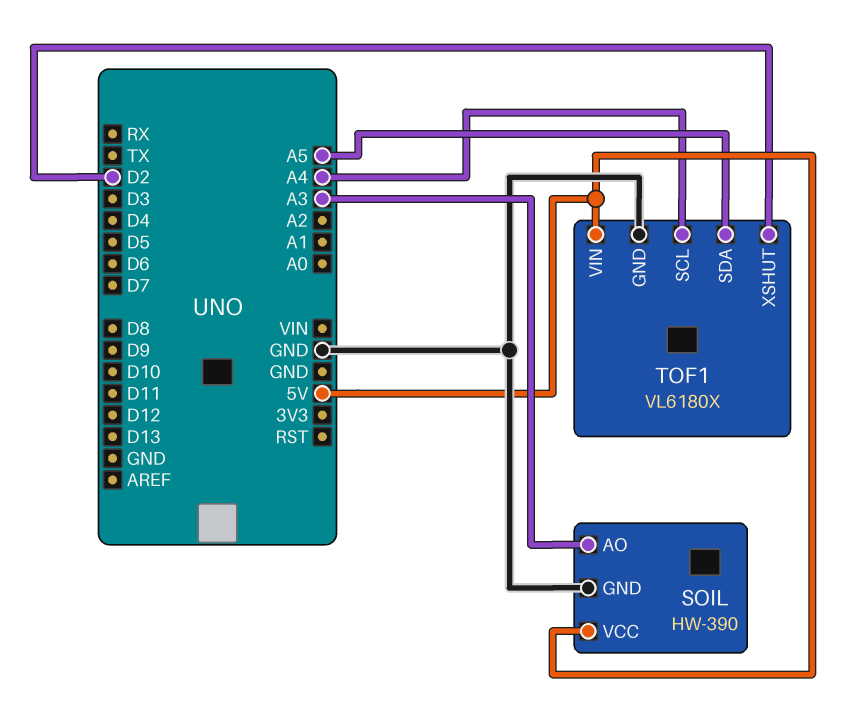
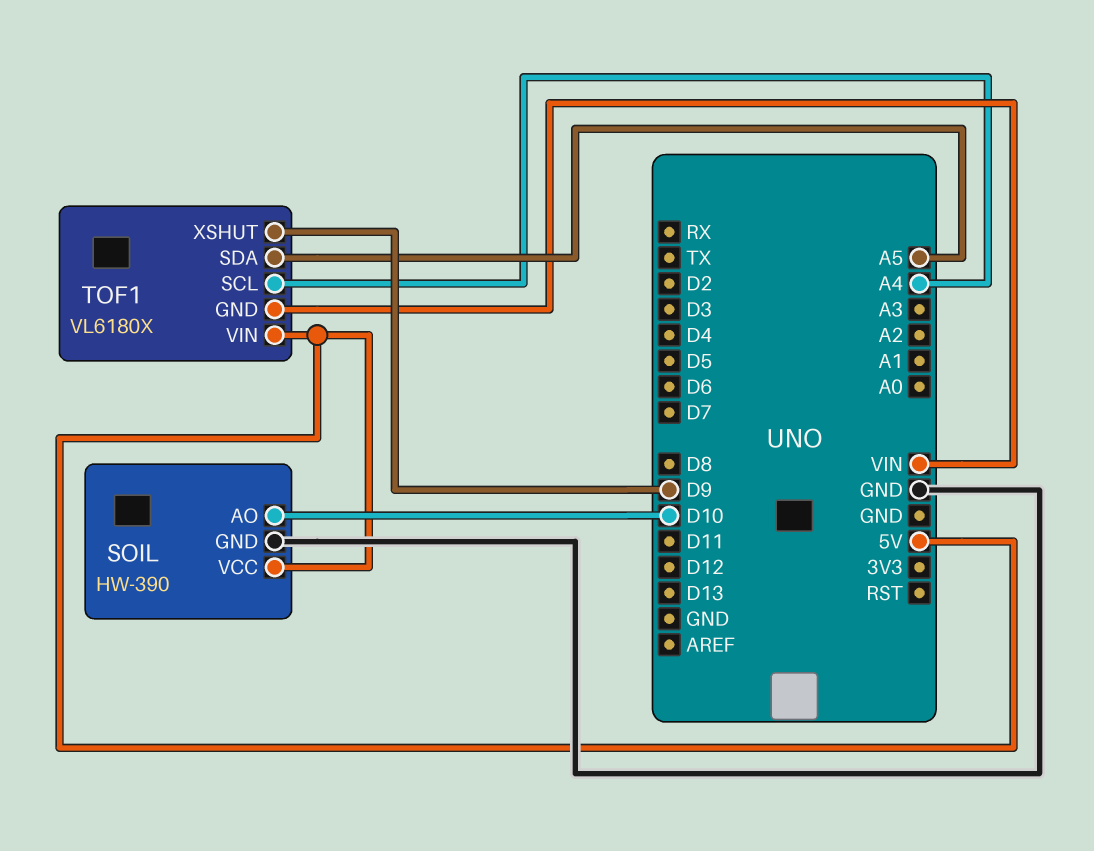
SOIL pin AO: A3 -> D10
TOF1 pin GND: GND -> VIN
TOF1 pin XSHUT: D2 -> D9

